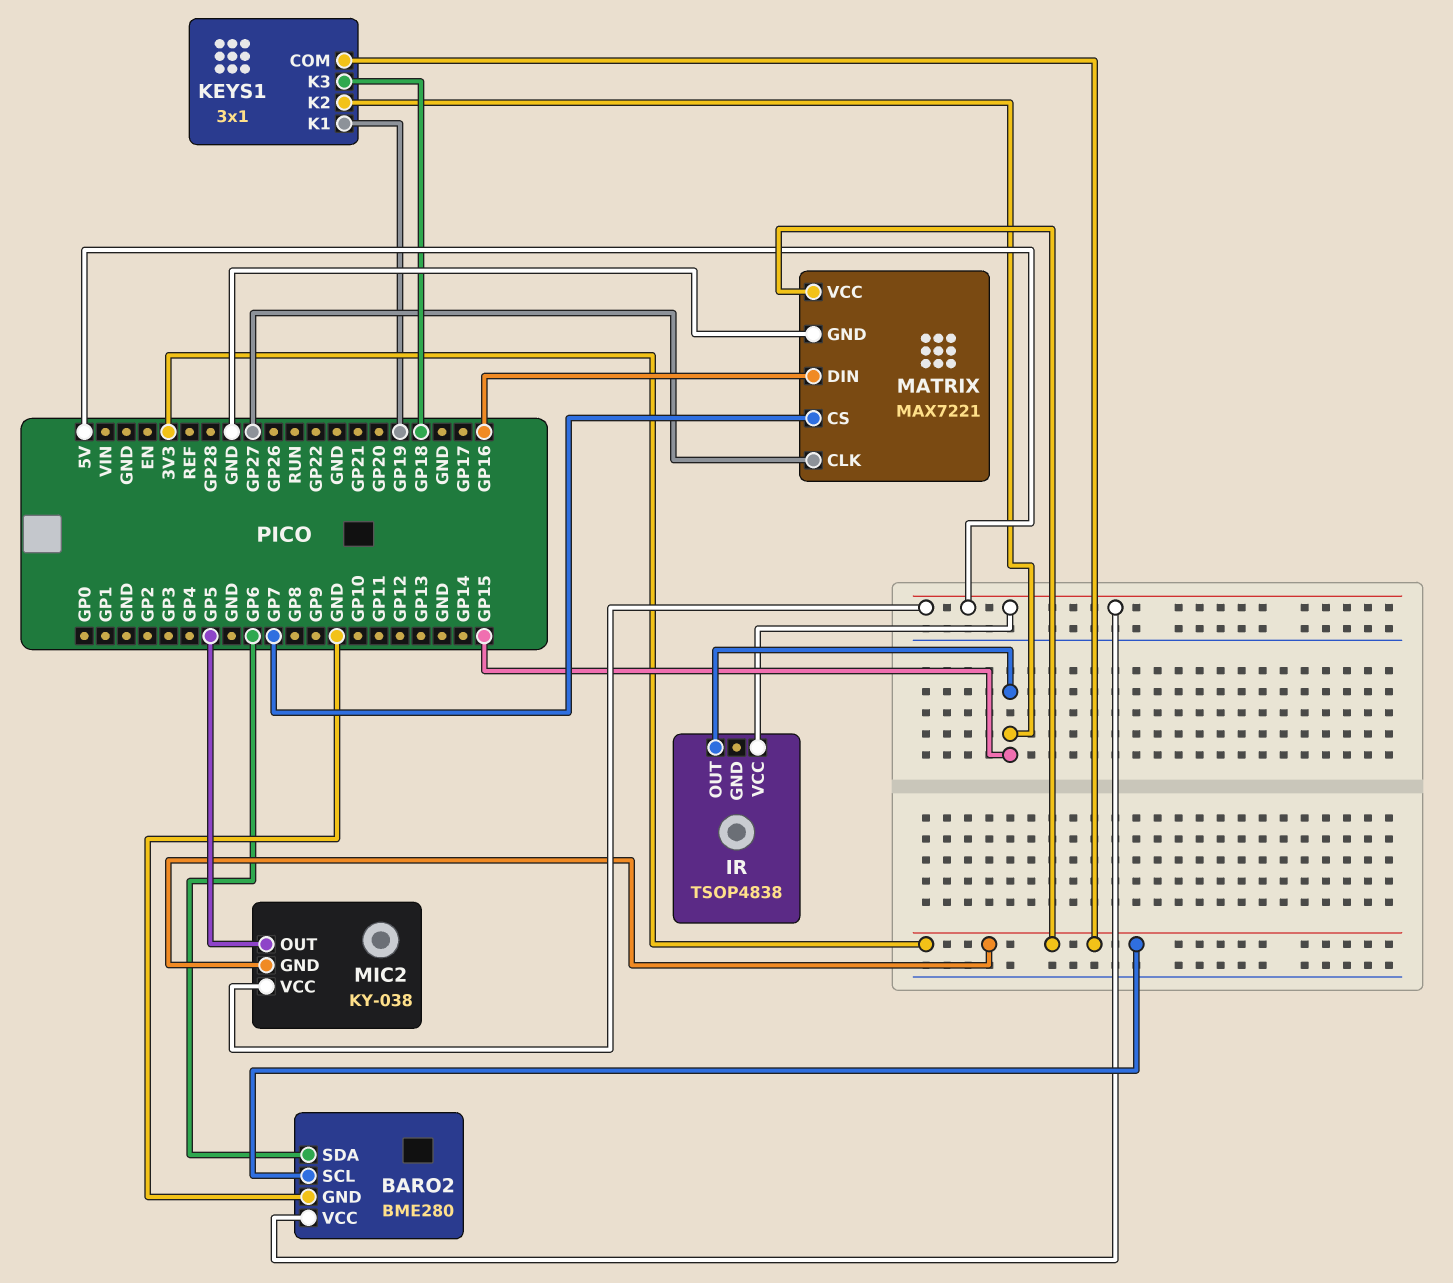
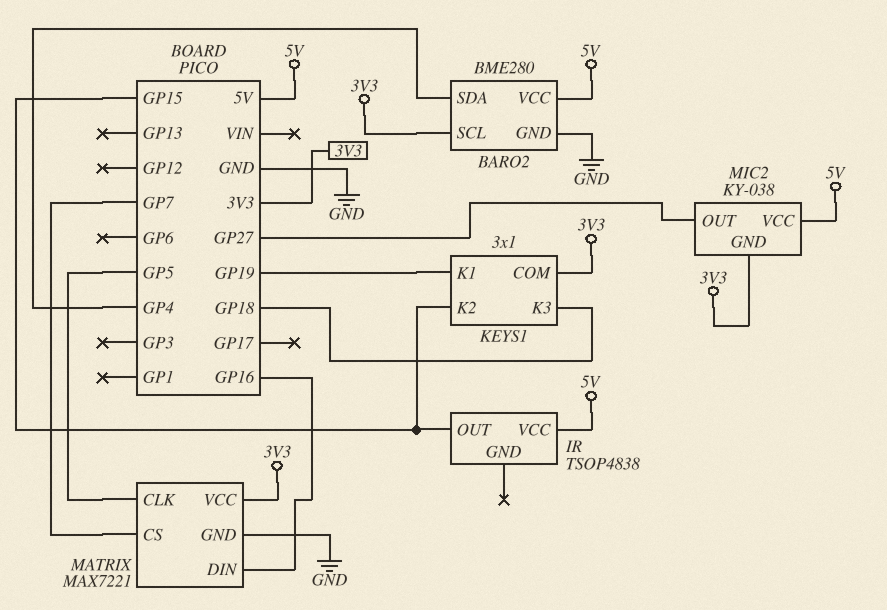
BARO2 pin SDA: GP6 -> GP4
MATRIX pin CLK: GP27 -> GP5
MIC2 pin OUT: GP5 -> GP27

